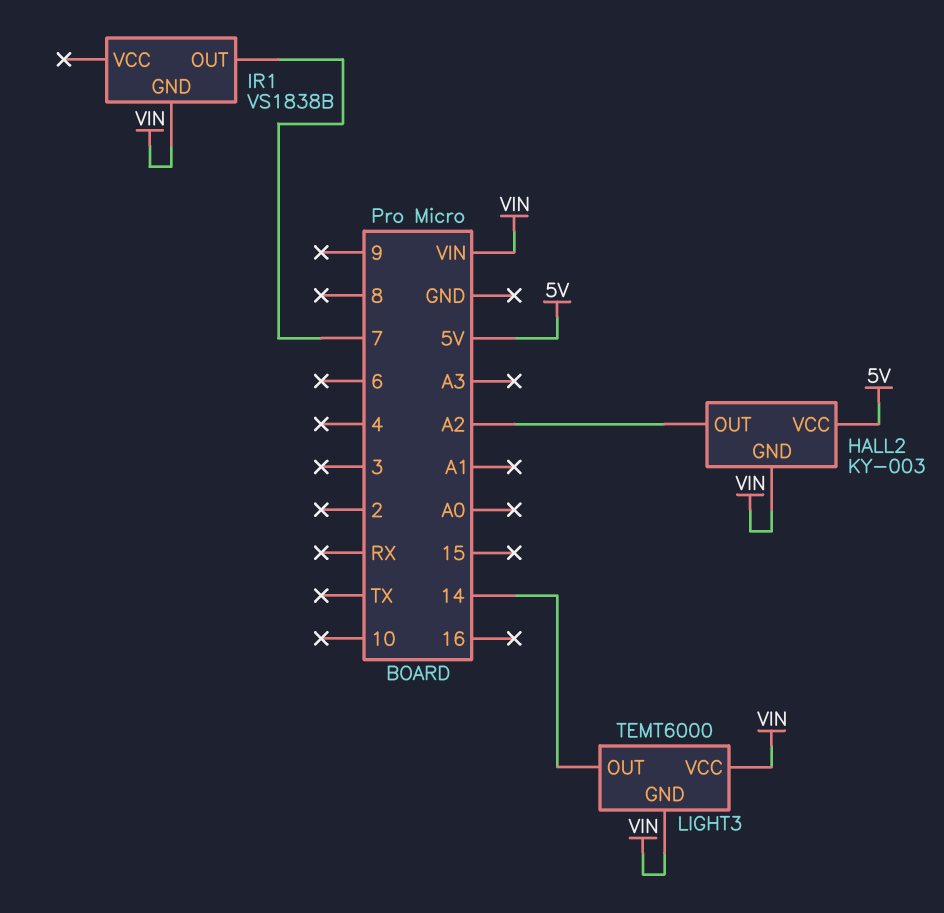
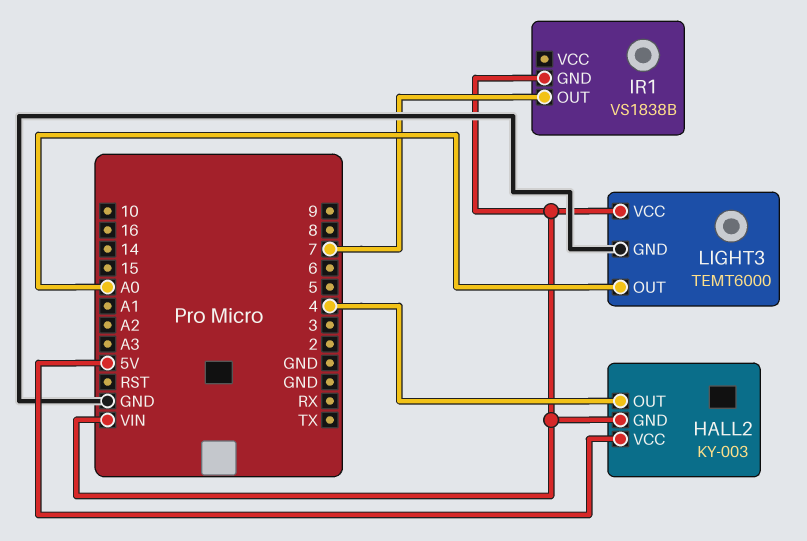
HALL2 pin OUT: A2 -> 4
LIGHT3 pin GND: VIN -> GND
LIGHT3 pin OUT: 14 -> A0

